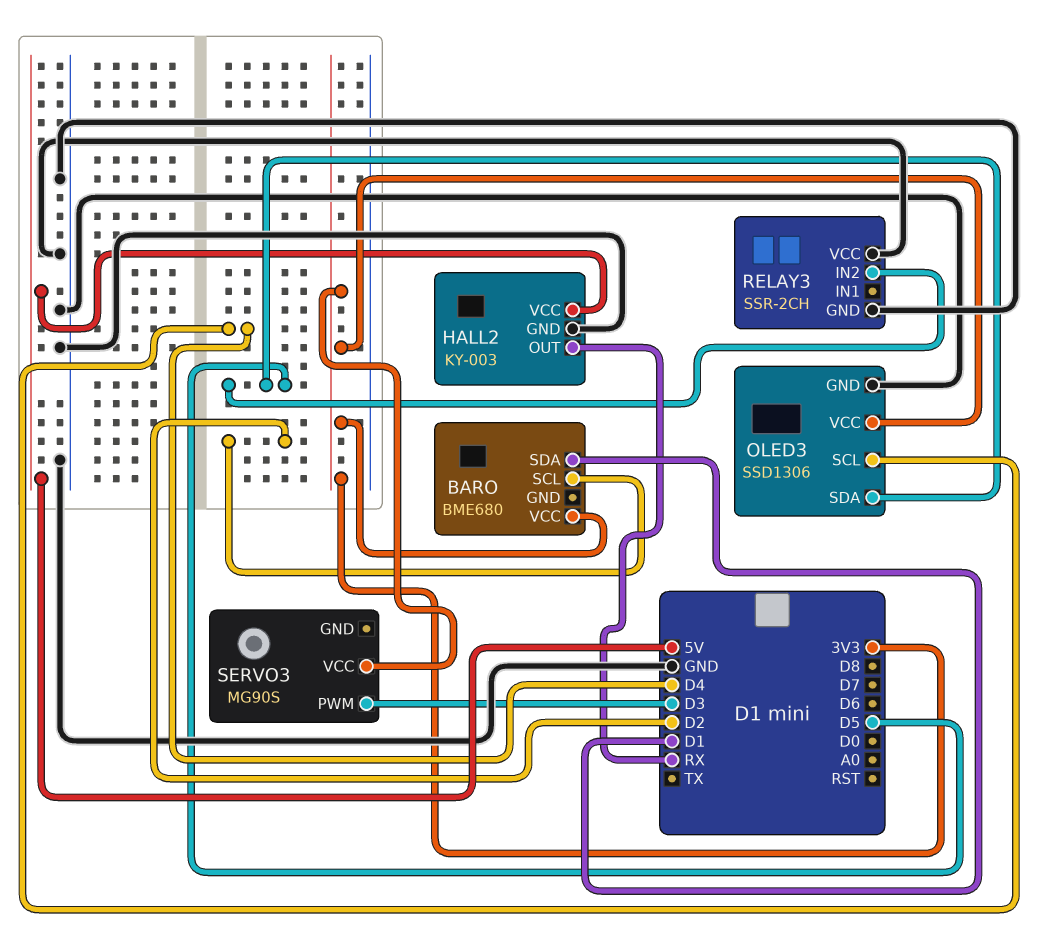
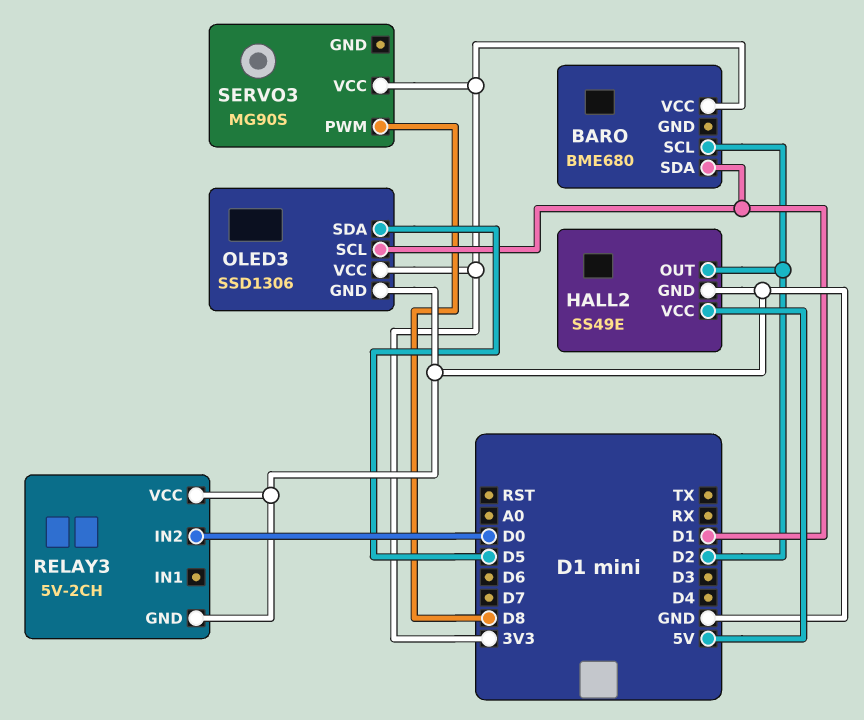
HALL2: KY-003 -> SS49E
HALL2 pin OUT: RX -> D2
OLED3 pin SCL: D4 -> D1
RELAY3: SSR-2CH -> 5V-2CH
RELAY3 pin IN2: D5 -> D0
SERVO3 pin PWM: D3 -> D8

